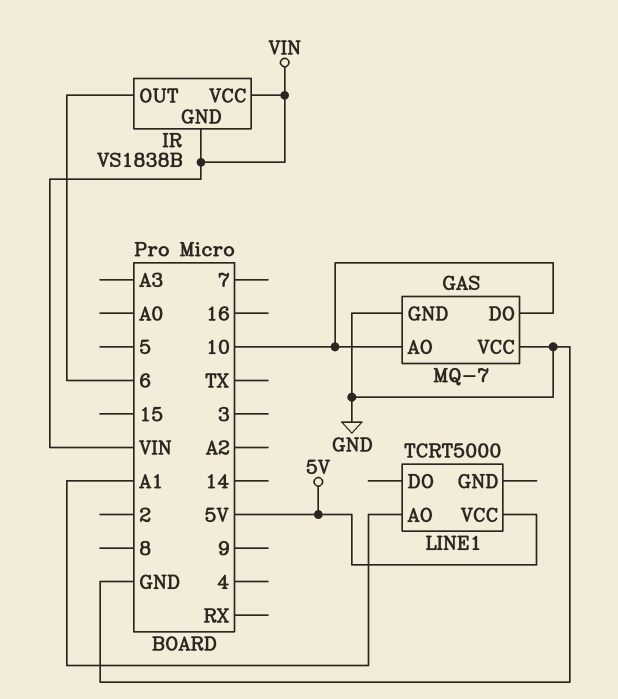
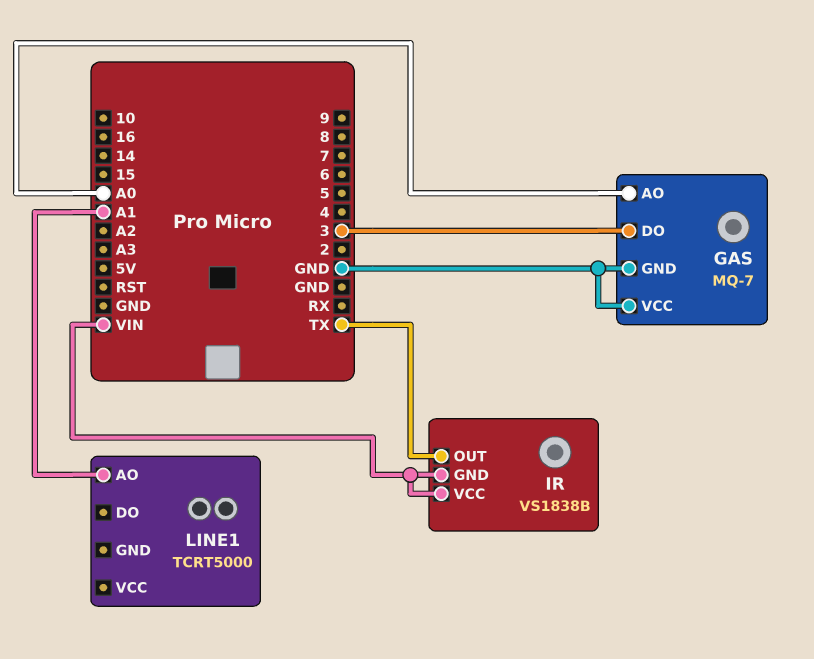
GAS pin AO: 10 -> A0
GAS pin DO: 10 -> 3
IR pin OUT: 6 -> TX
LINE1 pin VCC: 5V -> none

